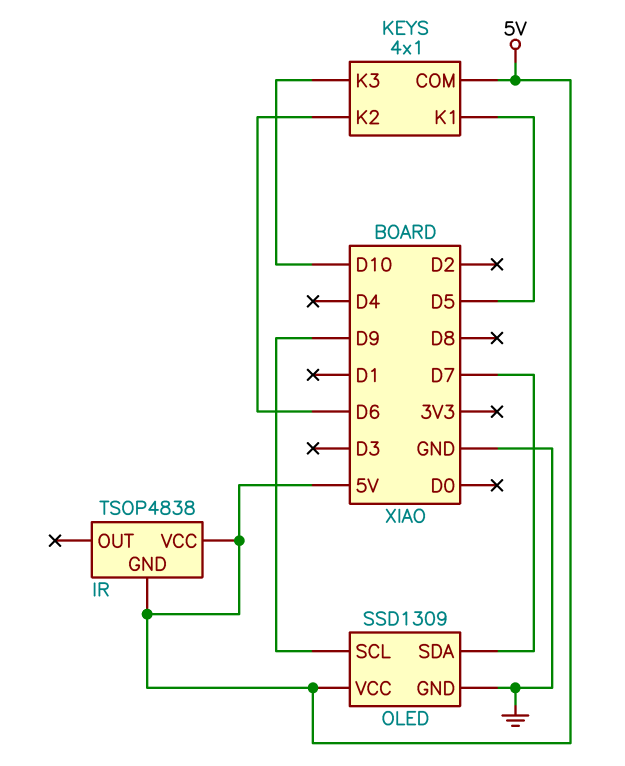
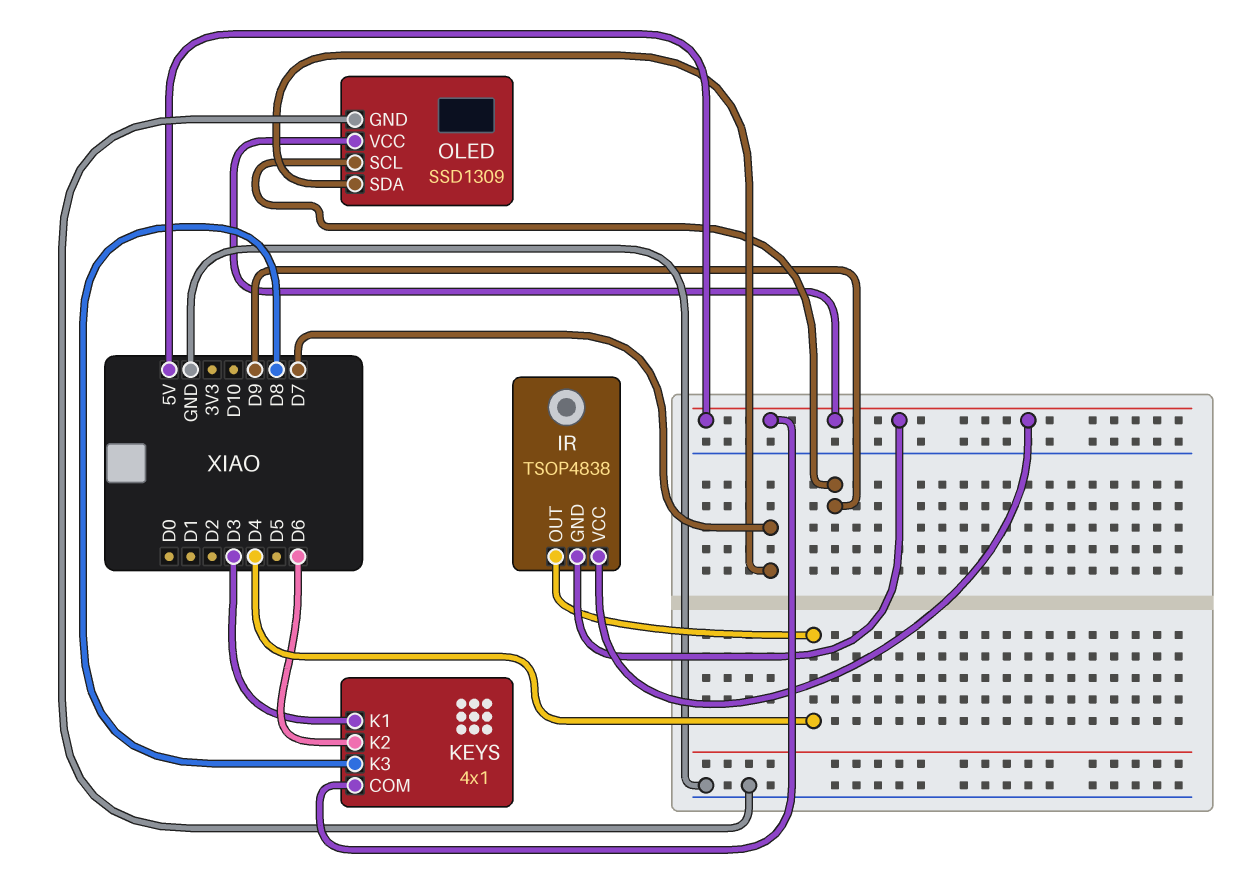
IR pin OUT: none -> D4
KEYS pin K1: D5 -> D3
KEYS pin K3: D10 -> D8

